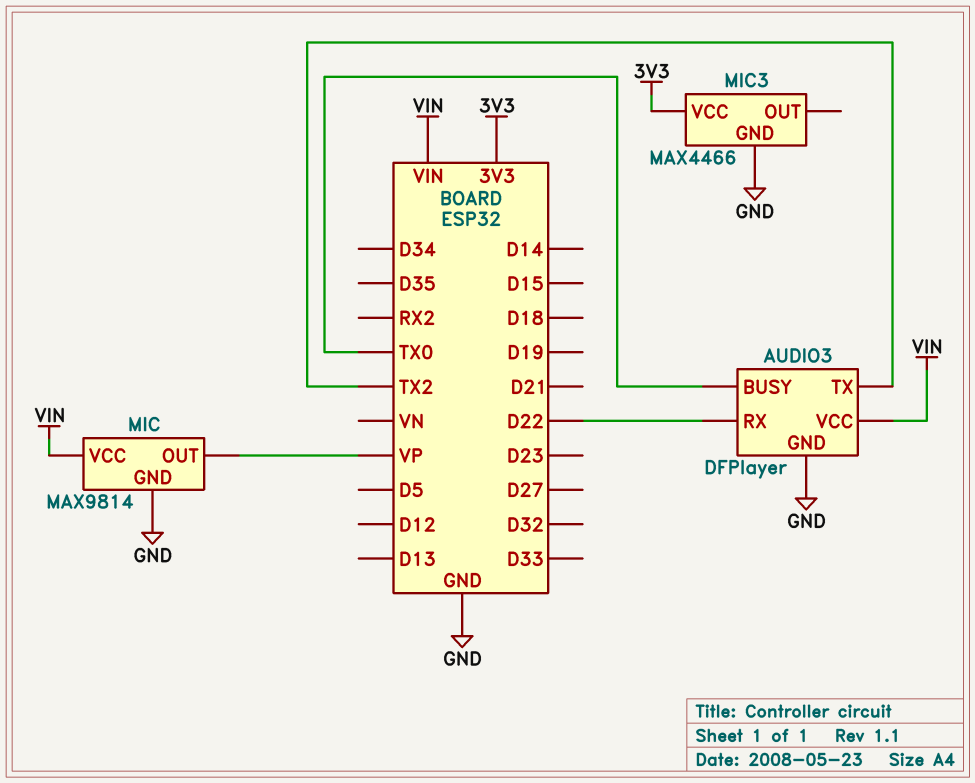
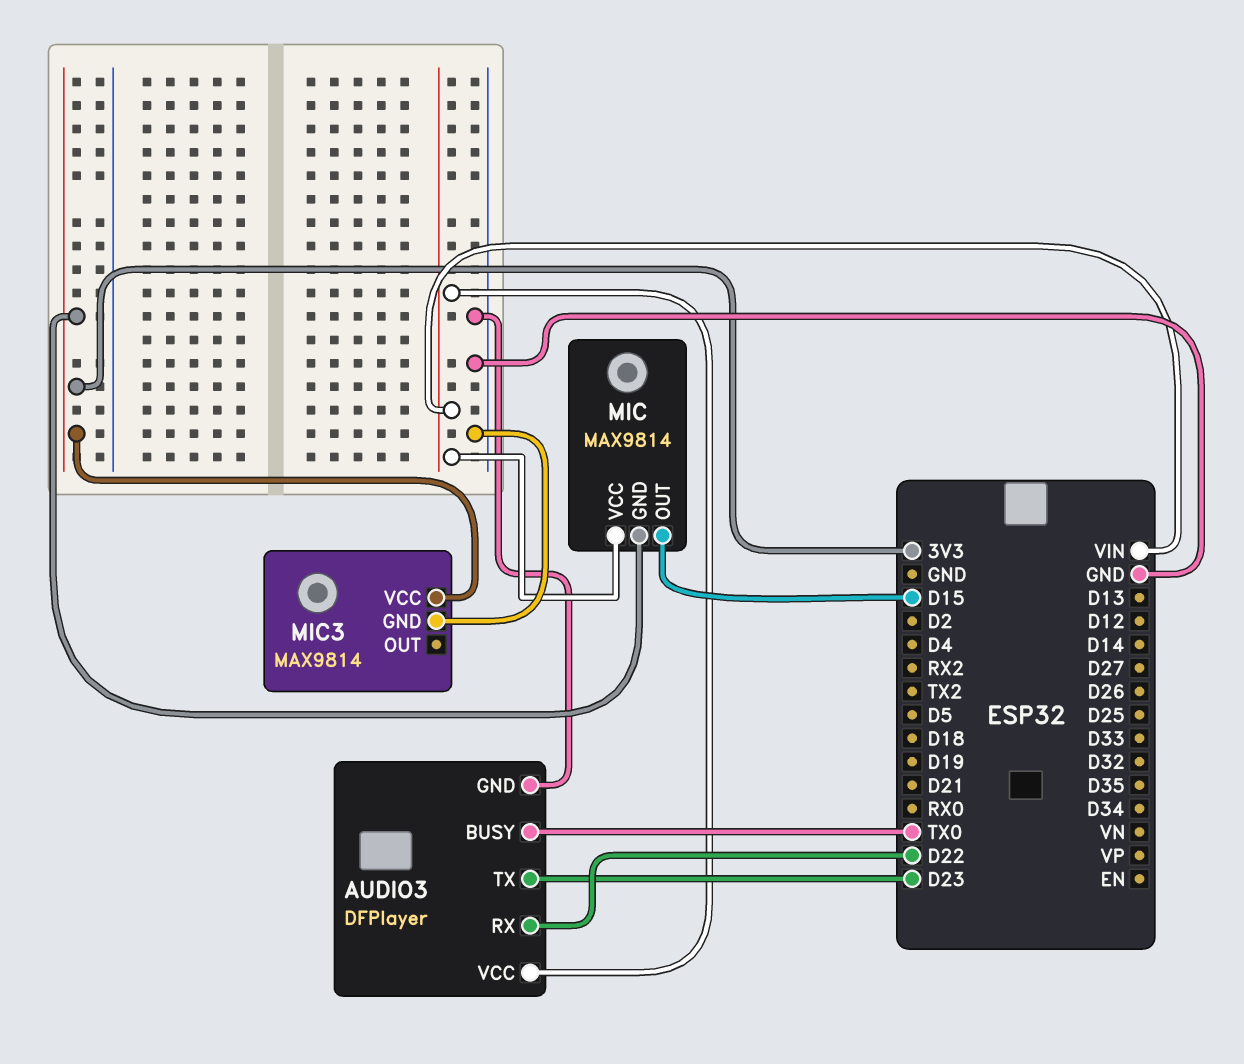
AUDIO3 pin TX: TX2 -> D23
MIC pin GND: GND -> 3V3
MIC pin OUT: VP -> D15
MIC3: MAX4466 -> MAX9814

